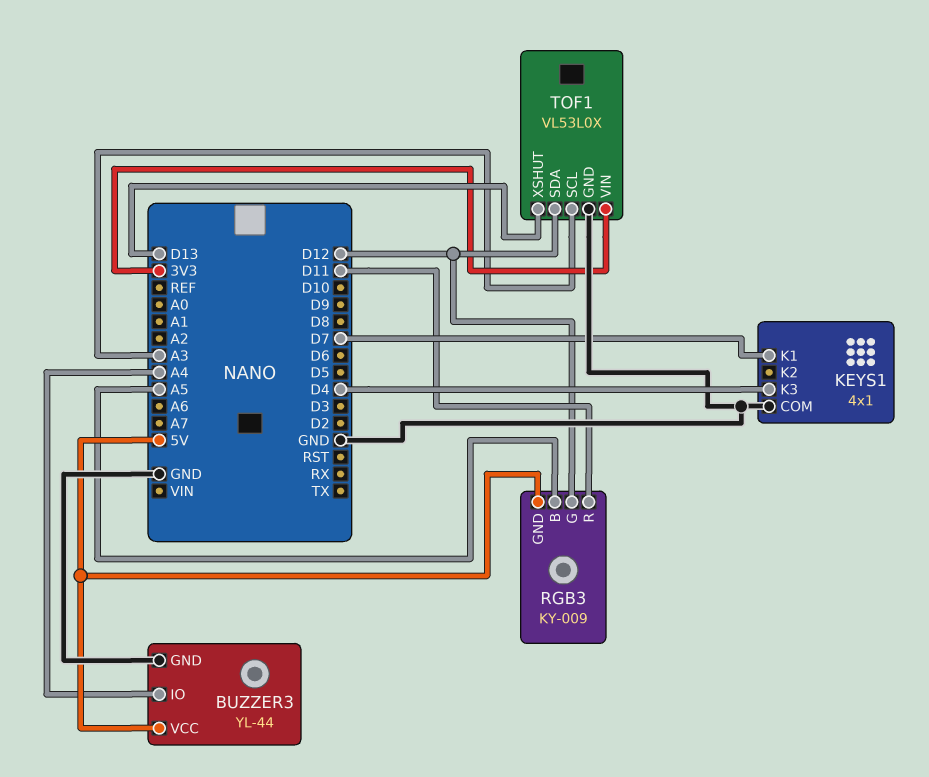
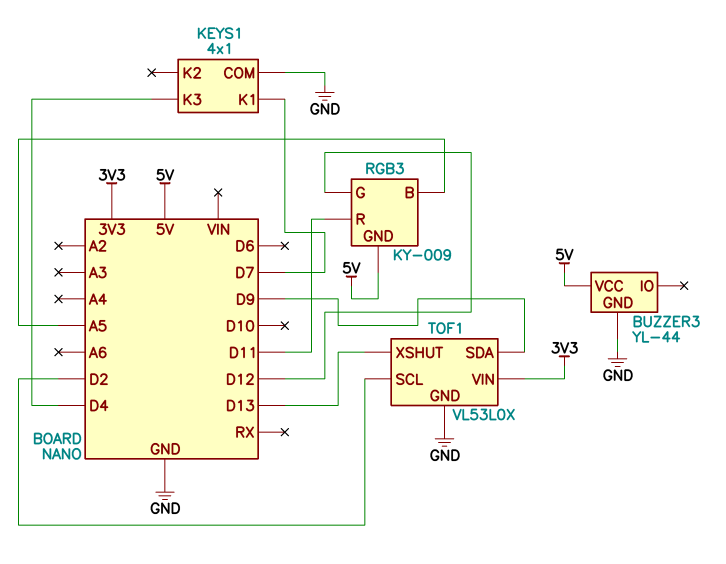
BUZZER3 pin IO: A4 -> none
TOF1 pin SCL: A3 -> D2
TOF1 pin SDA: D12 -> D9

